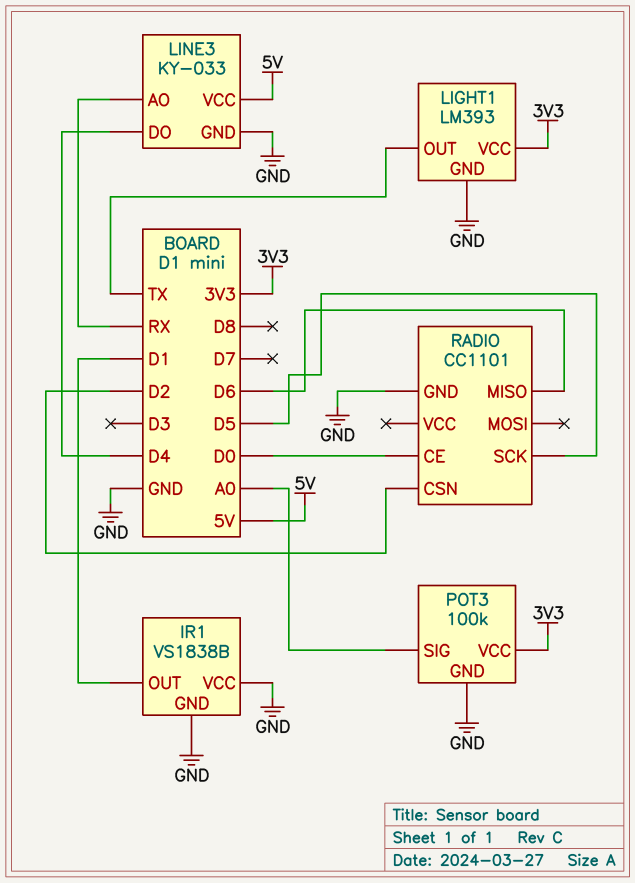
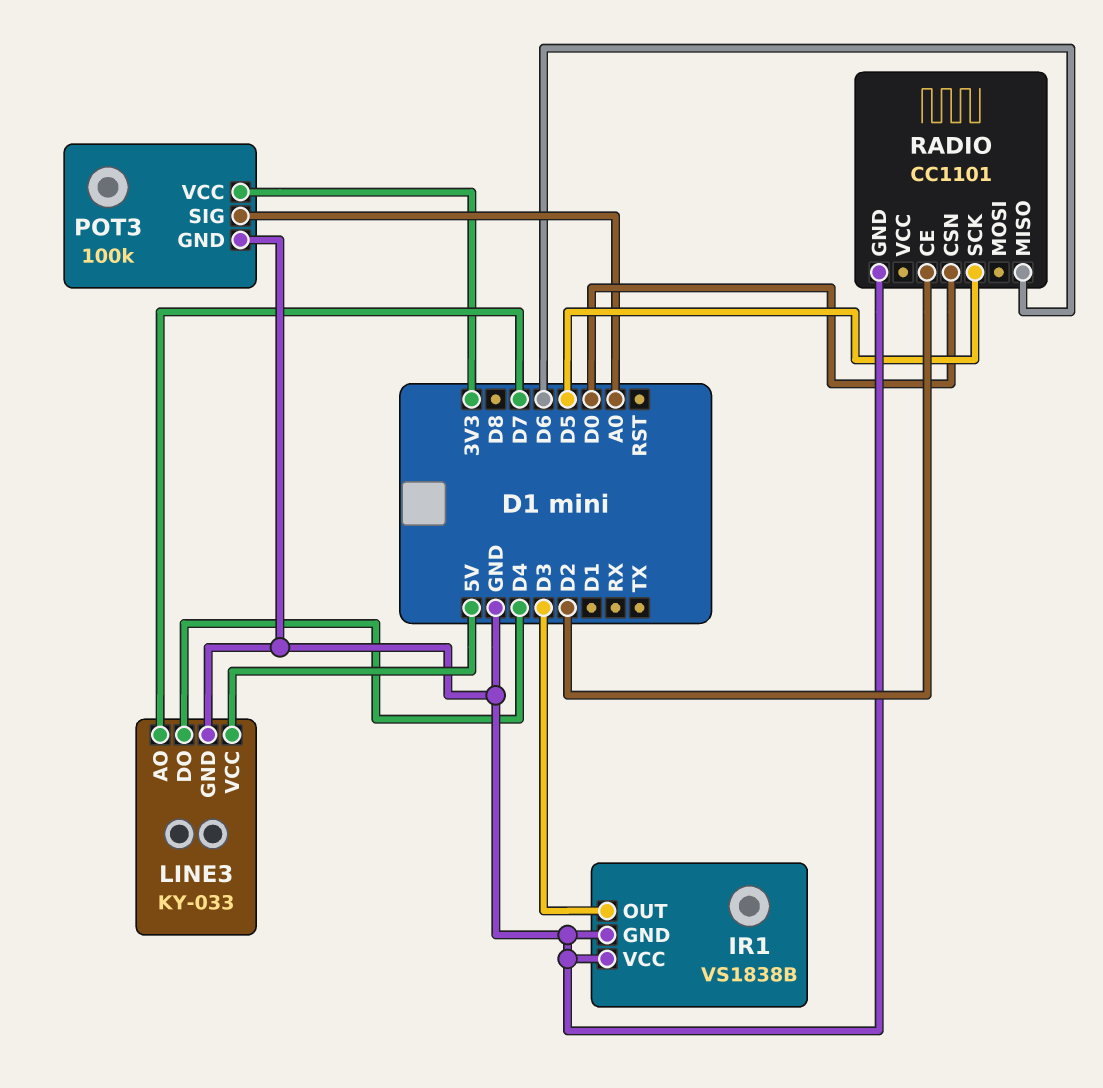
IR1 pin OUT: D1 -> D3
LIGHT1: LM393 -> none
LIGHT1 pin GND: GND -> none
LIGHT1 pin OUT: TX -> none
LIGHT1 pin VCC: 3V3 -> none
LINE3 pin AO: RX -> D7
RADIO pin CE: D0 -> D2
RADIO pin CSN: D2 -> D0

